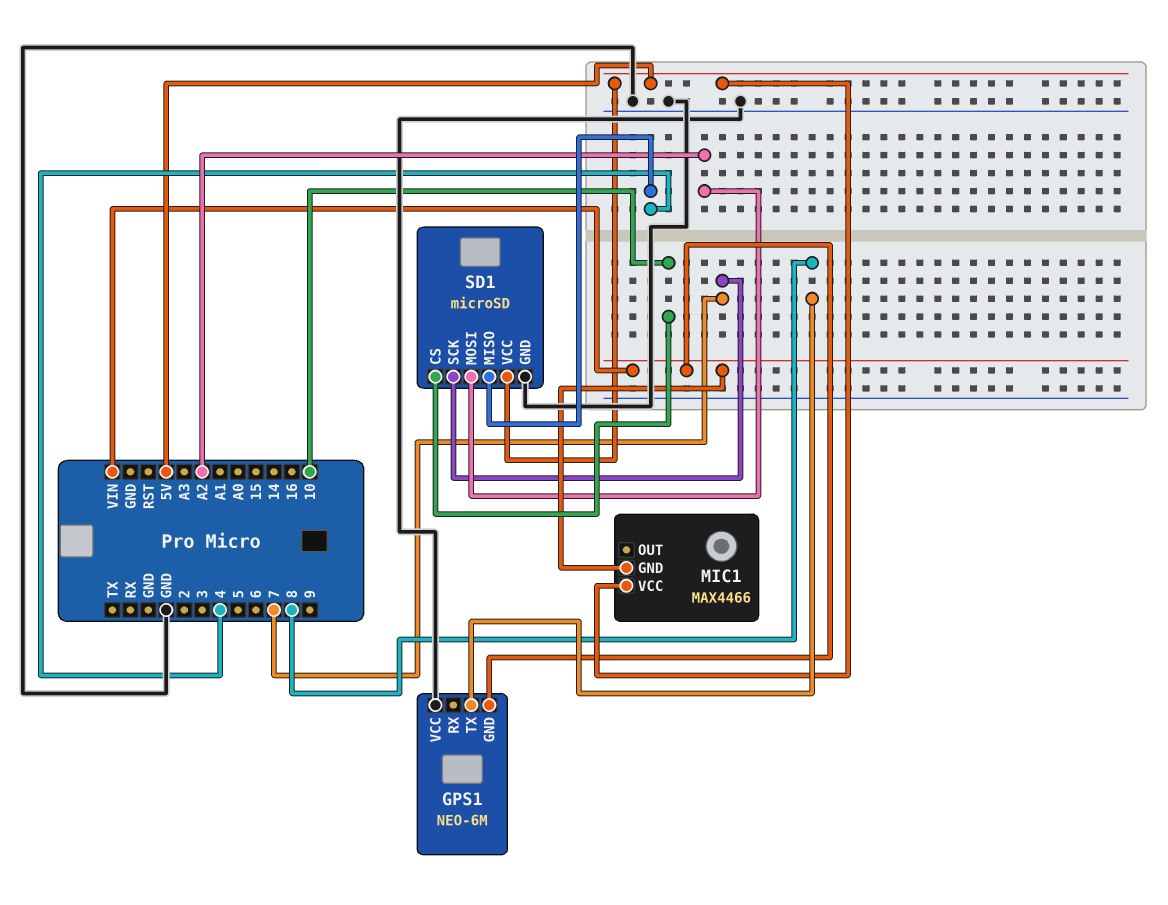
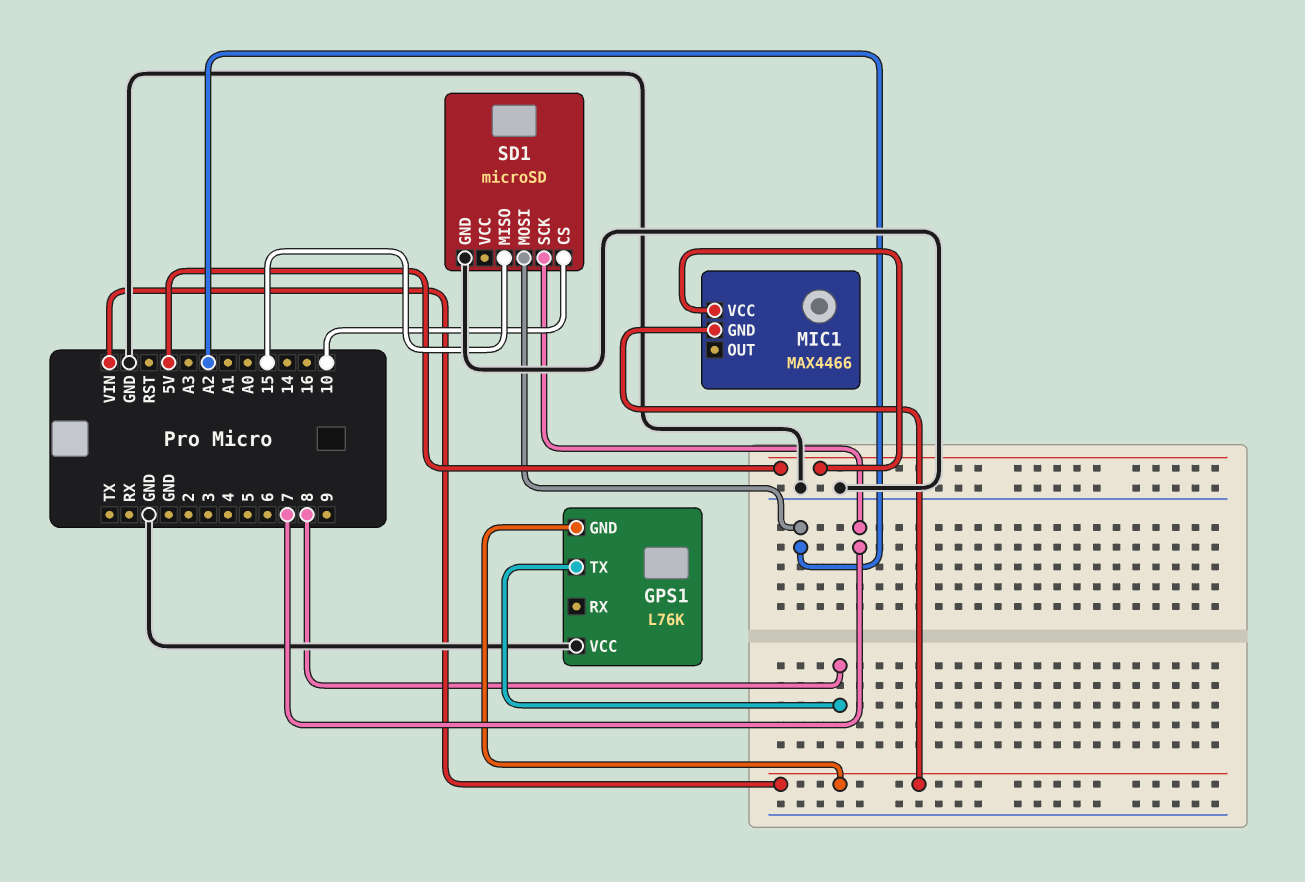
GPS1: NEO-6M -> L76K
SD1 pin MISO: 4 -> 15
SD1 pin VCC: 5V -> none

